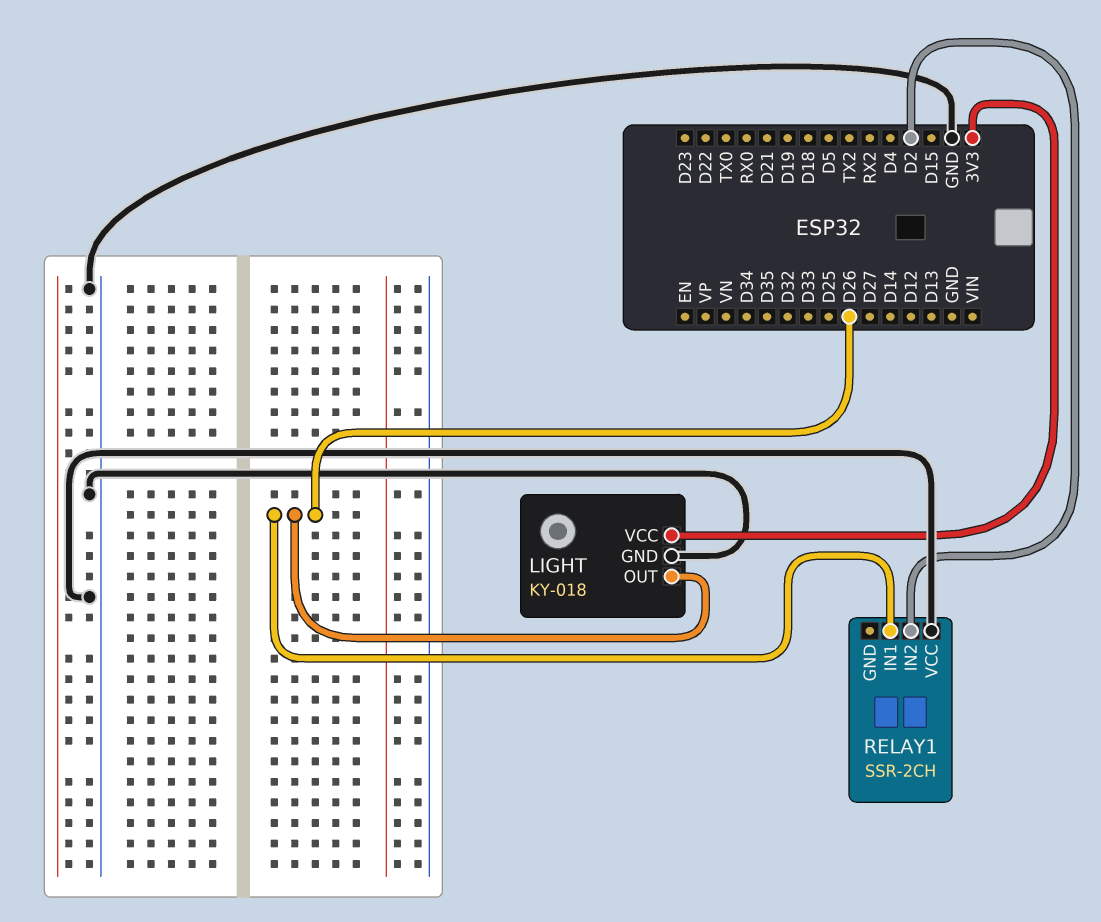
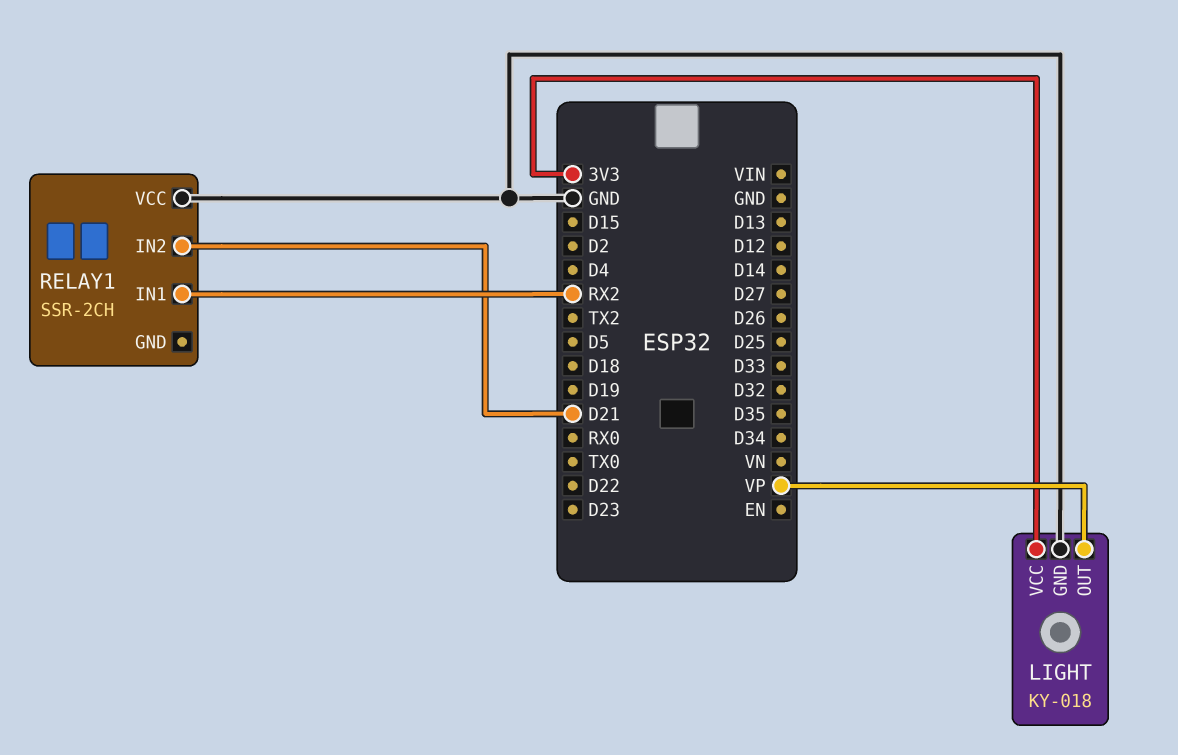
LIGHT pin OUT: D26 -> VP
RELAY1 pin IN1: D26 -> RX2
RELAY1 pin IN2: D2 -> D21

